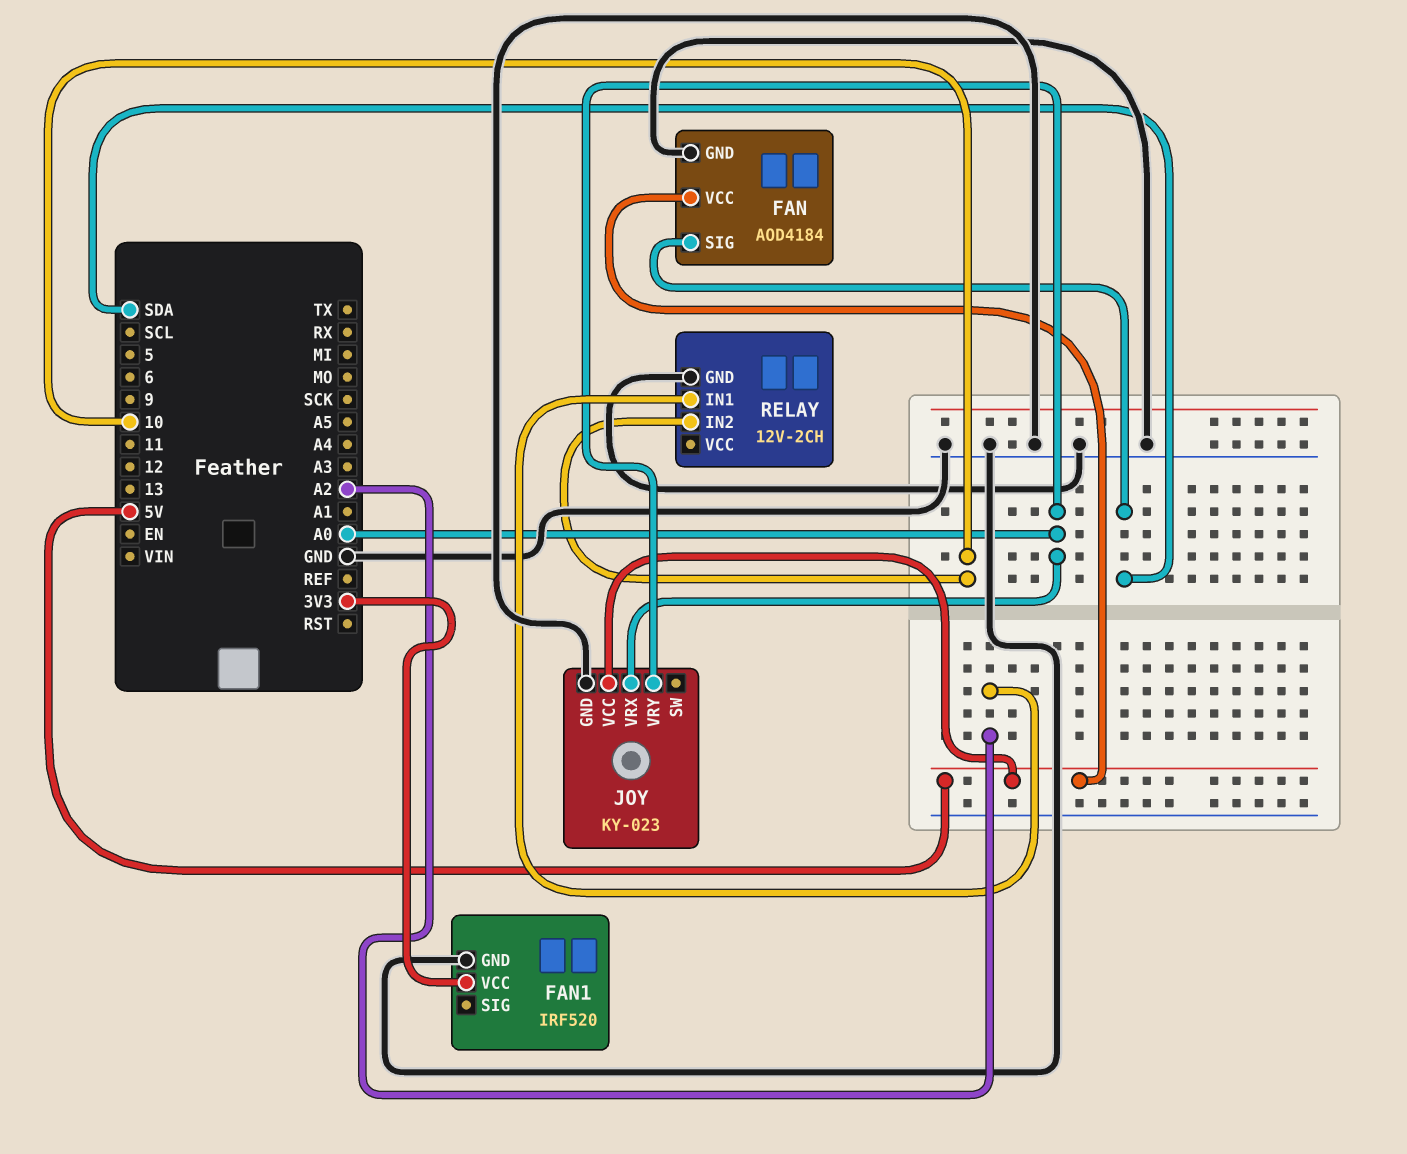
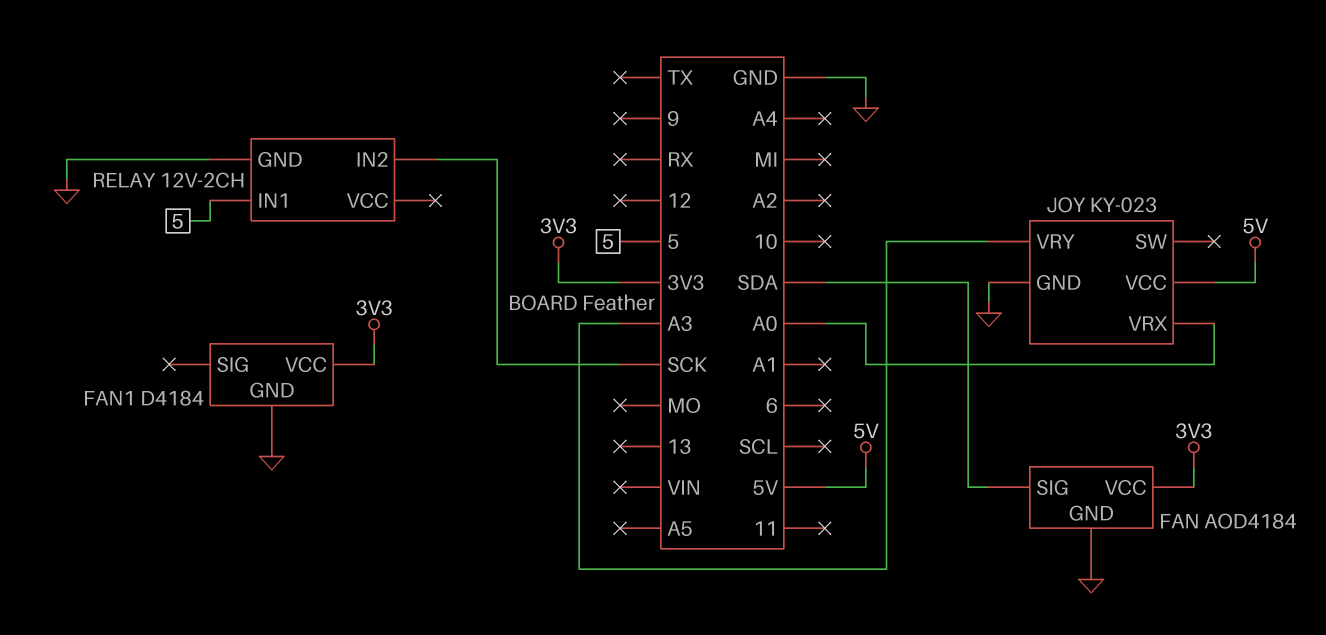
FAN pin VCC: 5V -> 3V3
FAN1: IRF520 -> D4184
JOY pin VRY: A0 -> A3
RELAY pin IN1: A2 -> 5
RELAY pin IN2: 10 -> SCK

